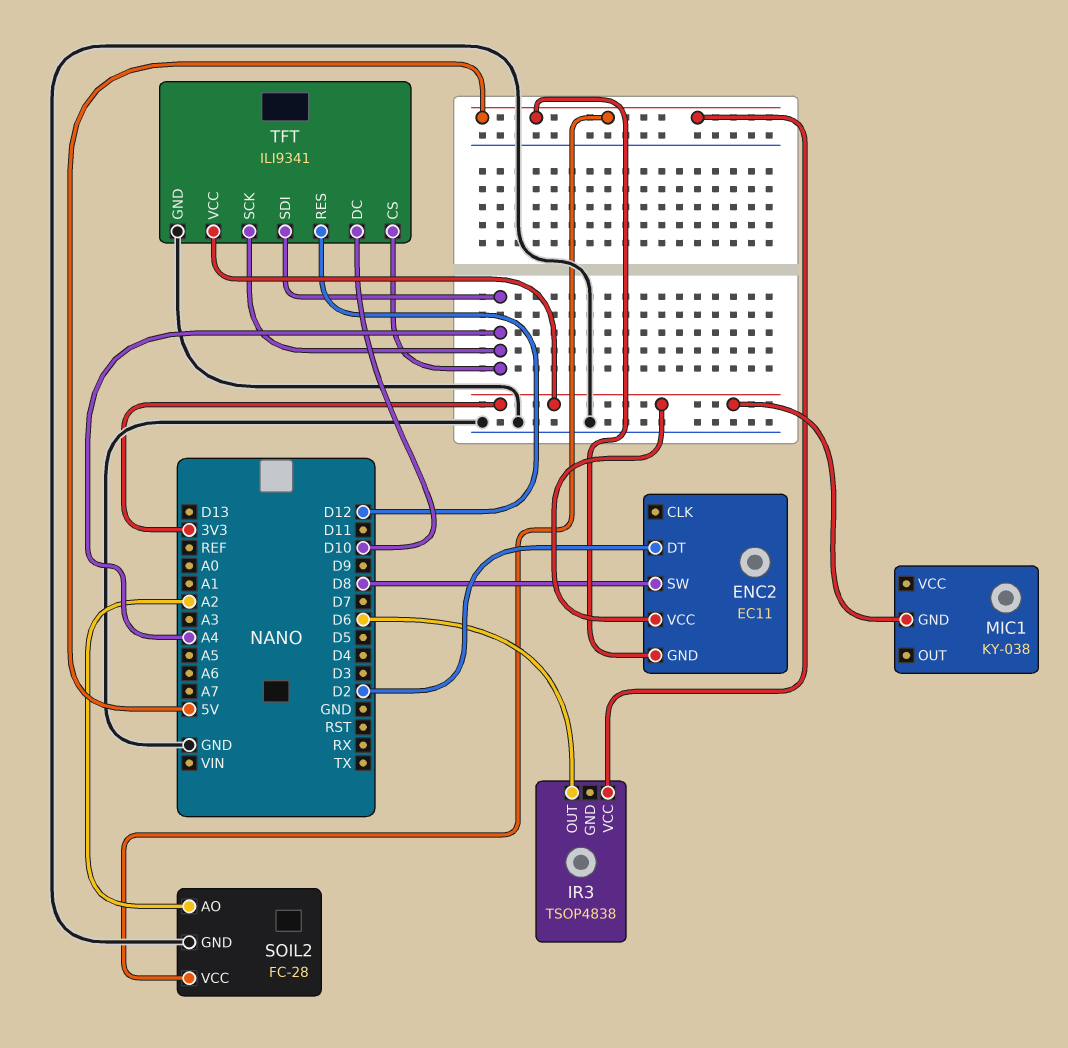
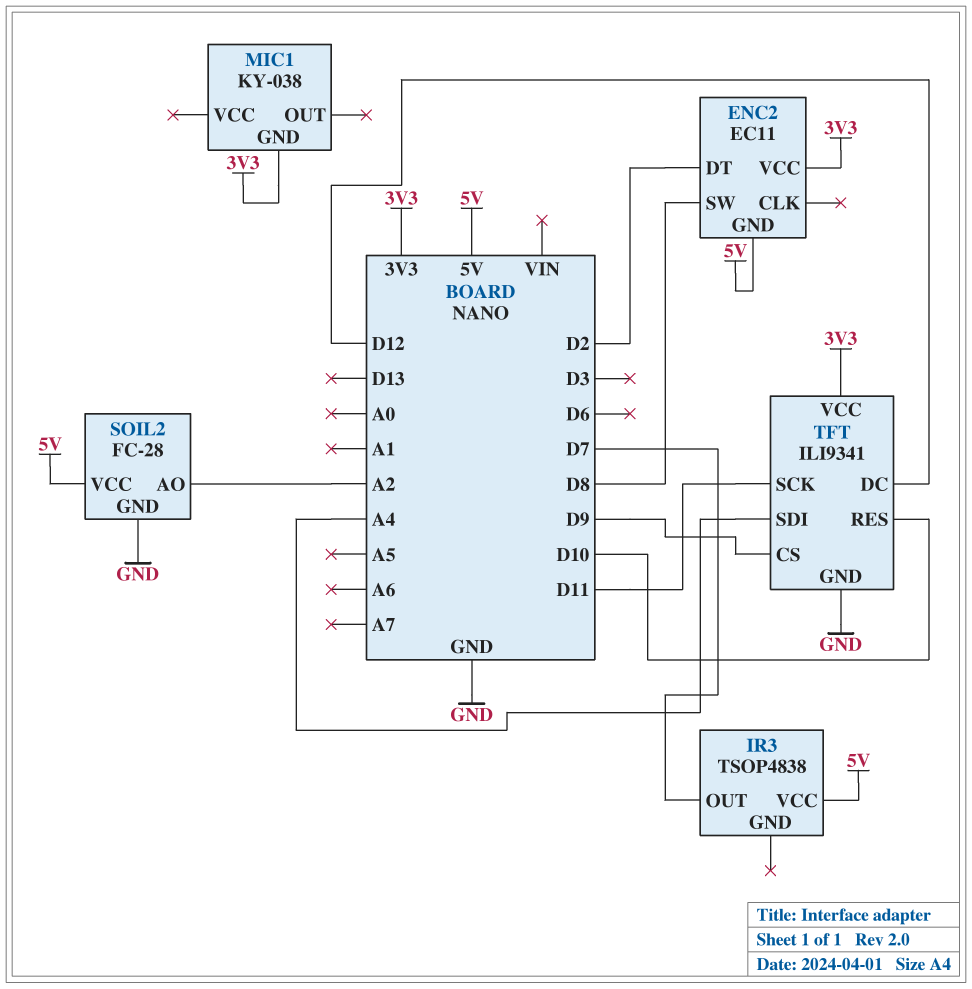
IR3 pin OUT: D6 -> D7
TFT pin CS: A4 -> D9
TFT pin DC: D10 -> D12
TFT pin RES: D12 -> D10
TFT pin SCK: A4 -> D11

